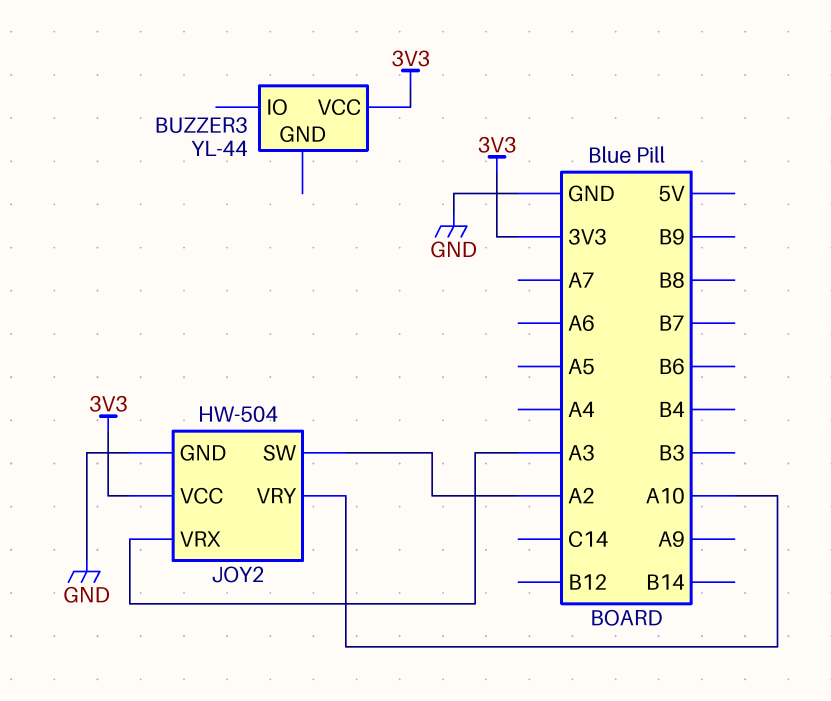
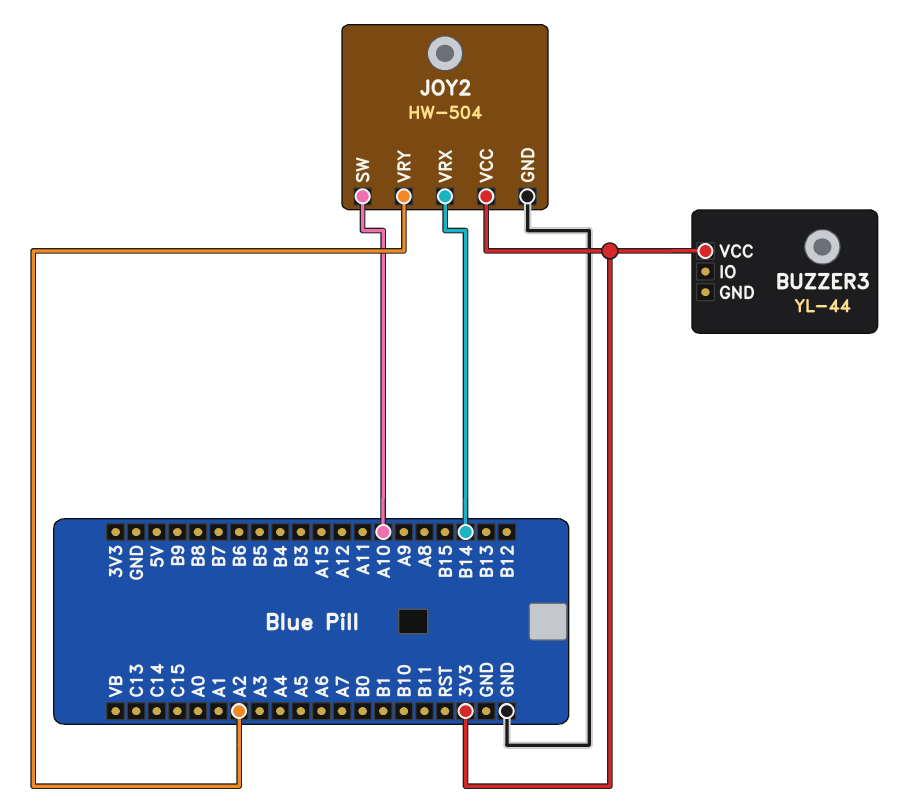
JOY2 pin SW: A2 -> A10
JOY2 pin VRX: A3 -> B14
JOY2 pin VRY: A10 -> A2

